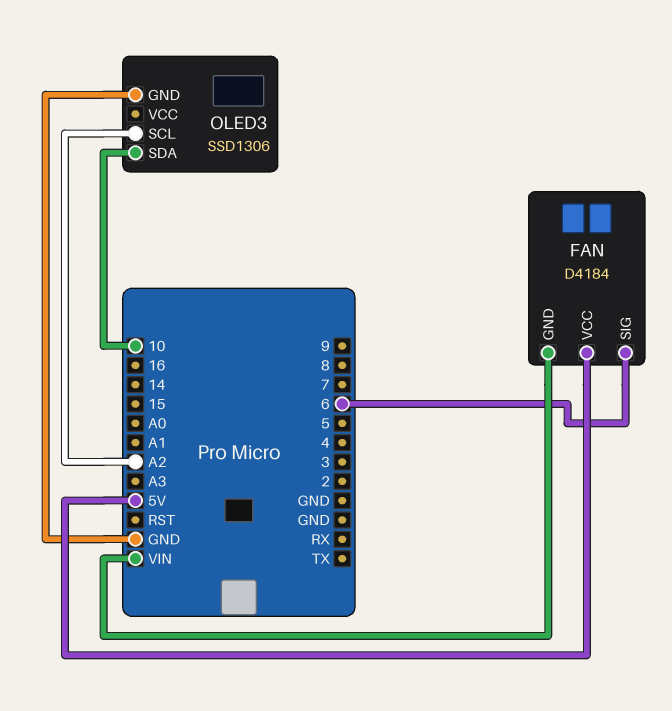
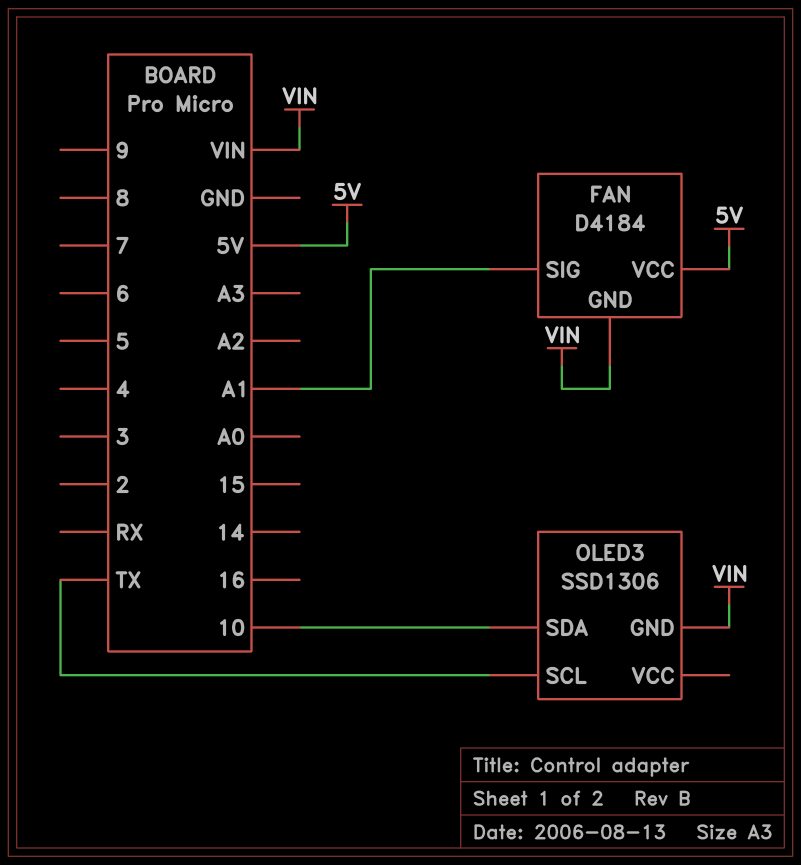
FAN pin SIG: 6 -> A1
OLED3 pin GND: GND -> VIN
OLED3 pin SCL: A2 -> TX

